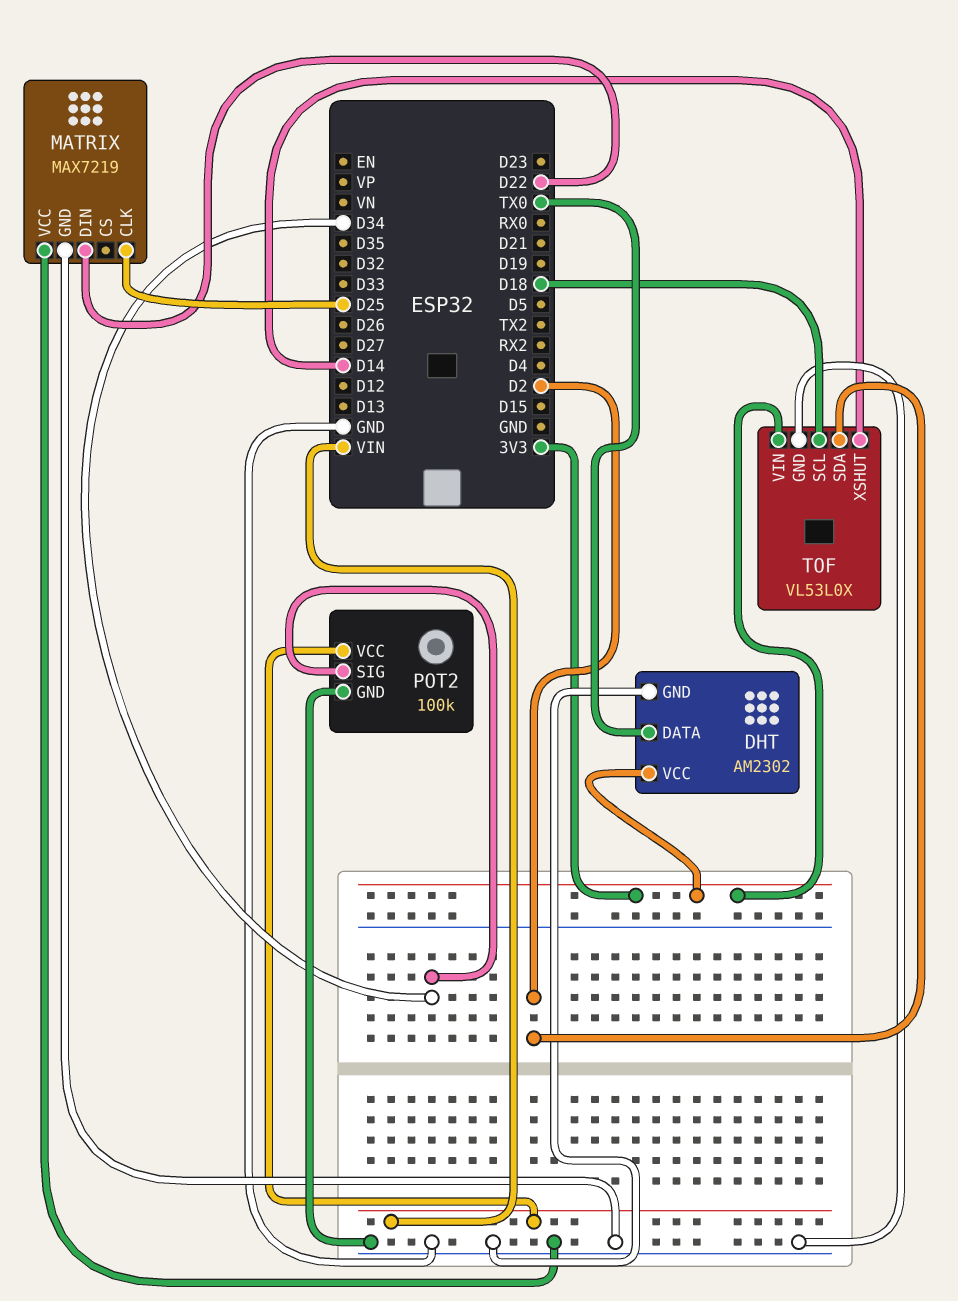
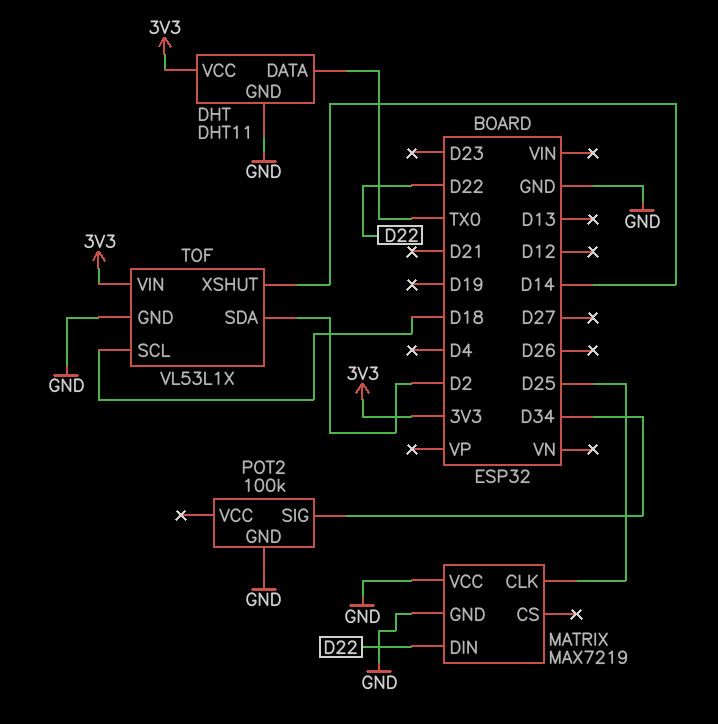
DHT: AM2302 -> DHT11
POT2 pin VCC: VIN -> none
TOF: VL53L0X -> VL53L1X

